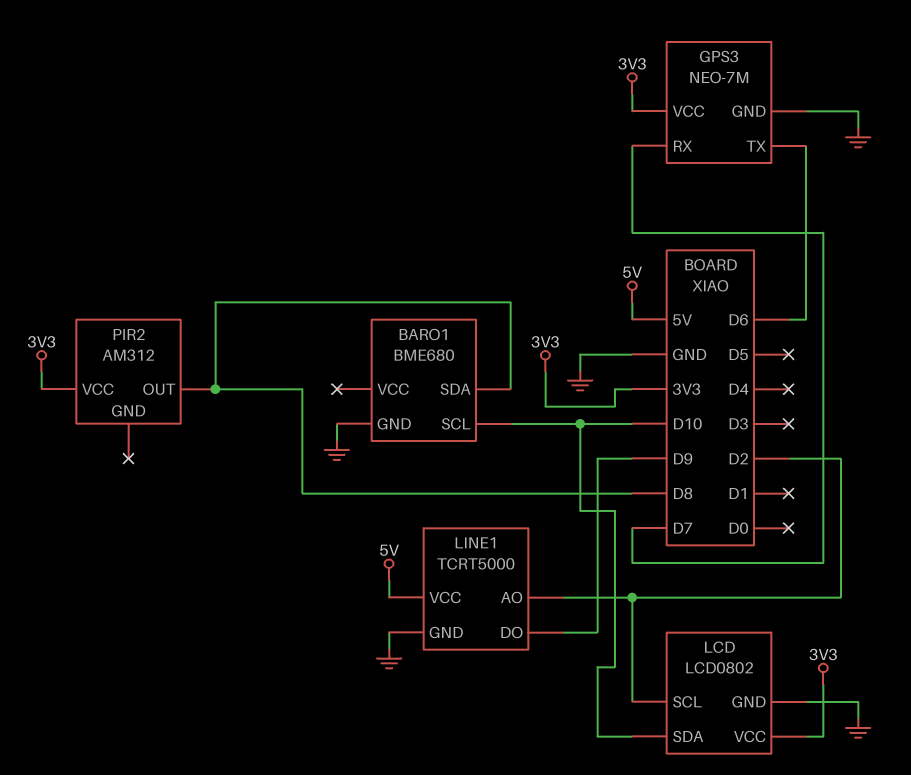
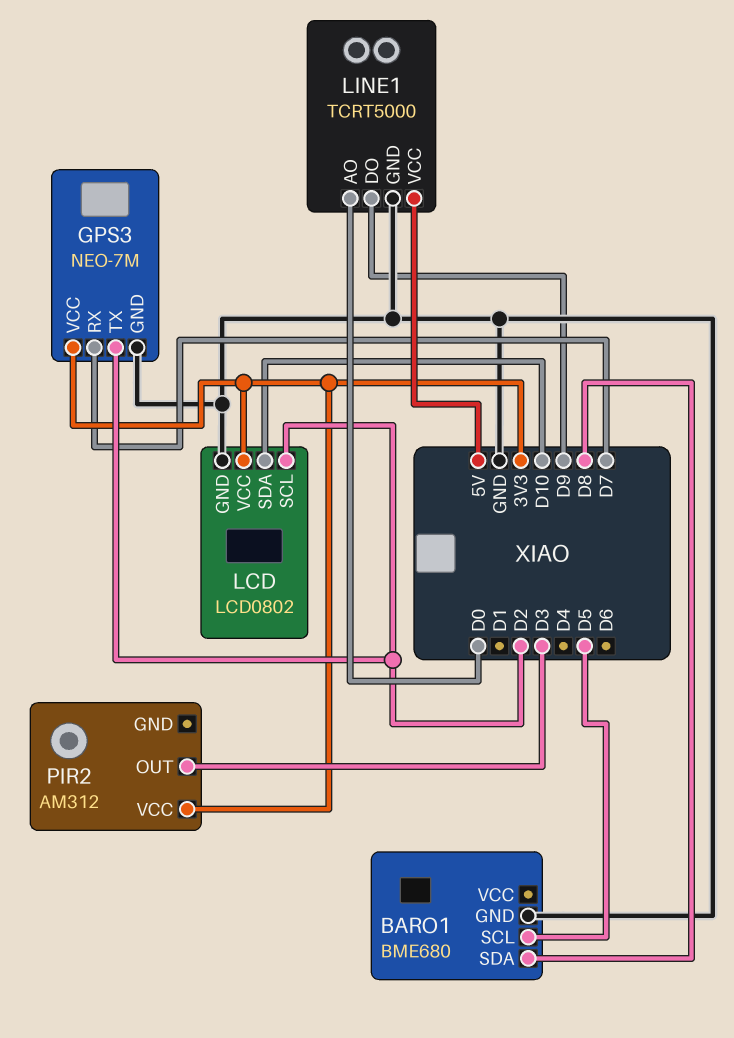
BARO1 pin SCL: D10 -> D5
GPS3 pin TX: D6 -> D2
LINE1 pin AO: D2 -> D0
PIR2 pin OUT: D8 -> D3

